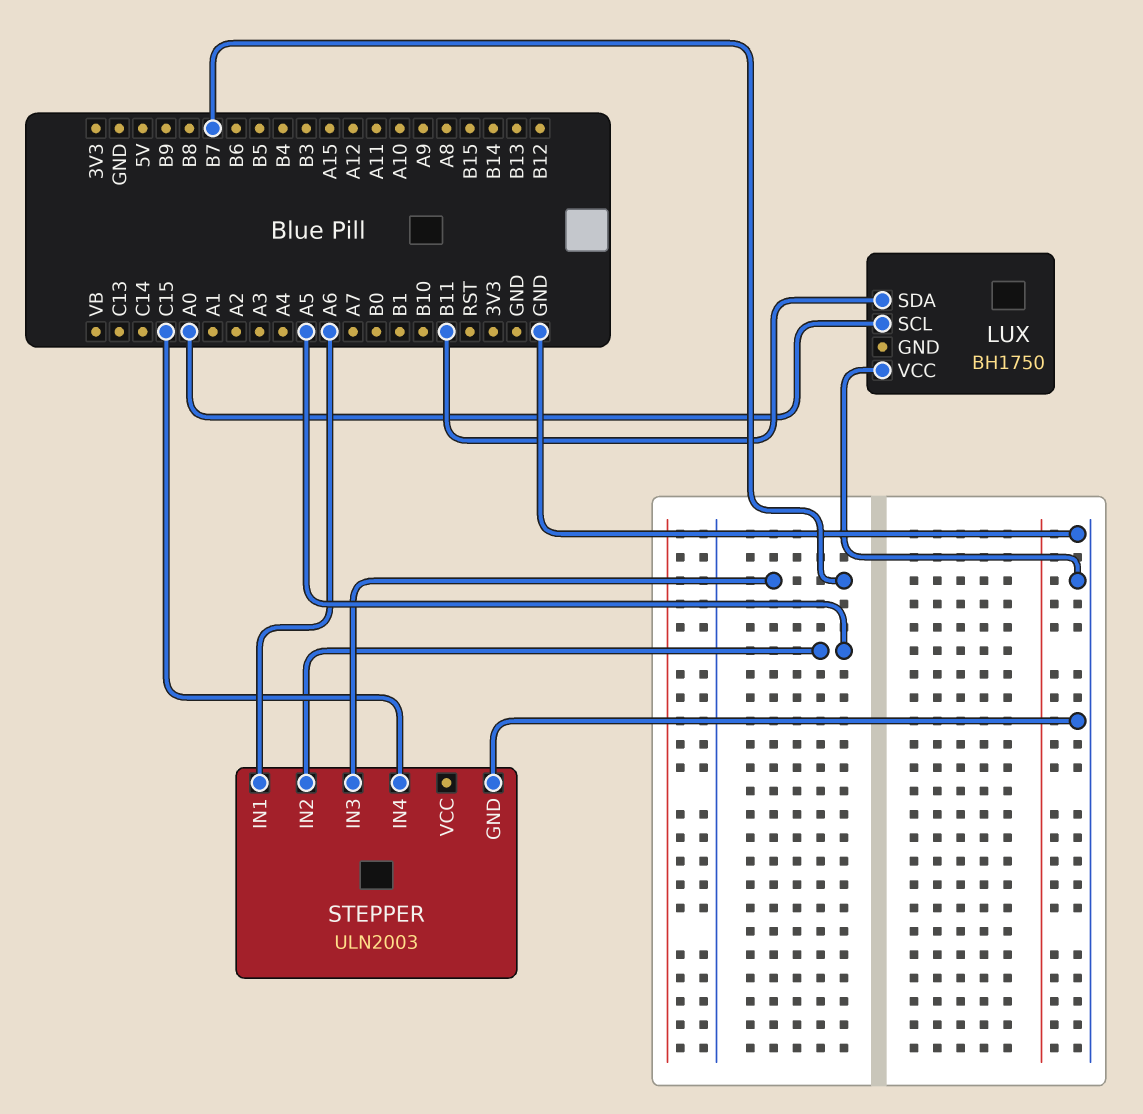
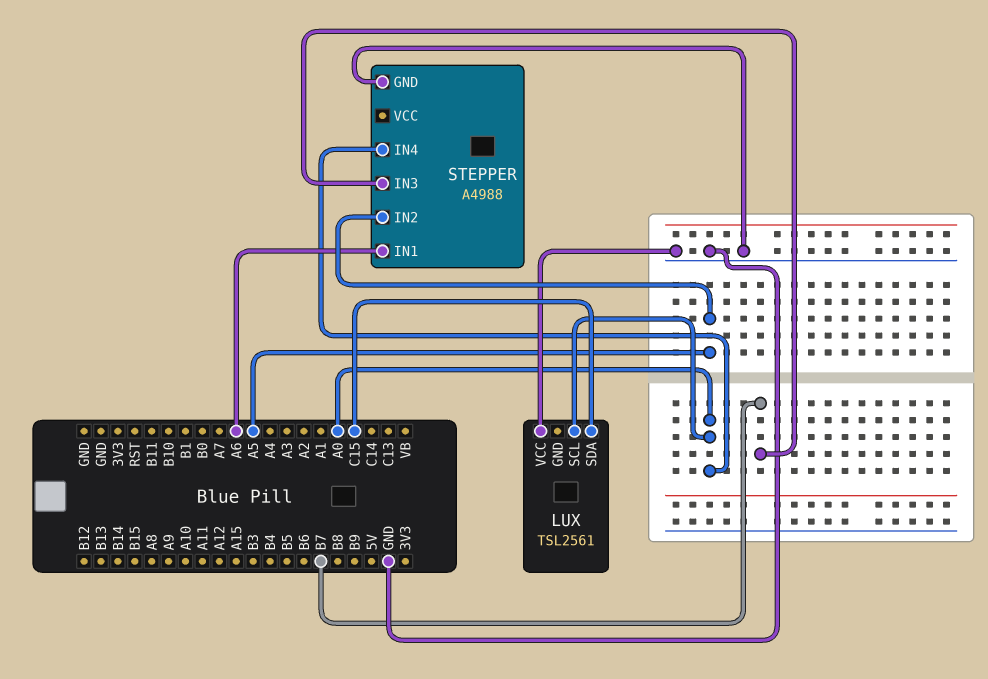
LUX: BH1750 -> TSL2561
LUX pin SDA: B11 -> C15
STEPPER: ULN2003 -> A4988
STEPPER pin IN4: C15 -> A0

